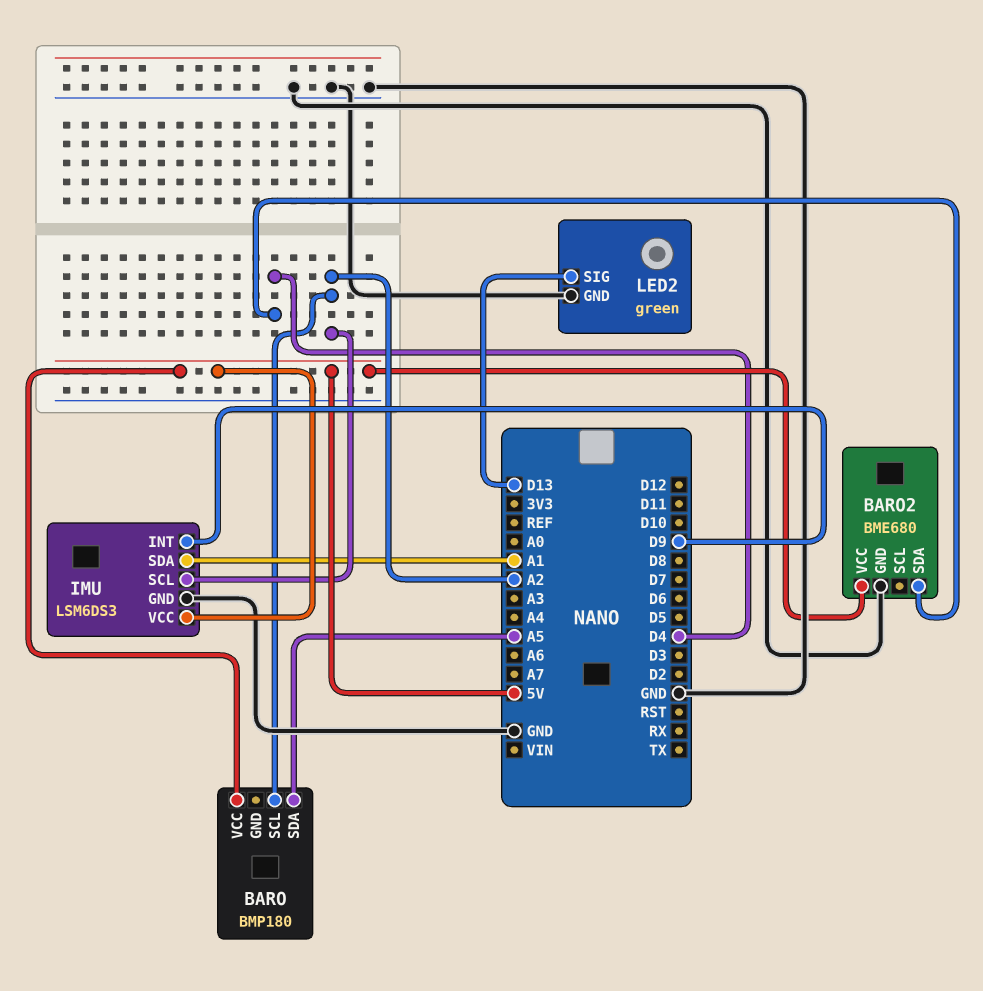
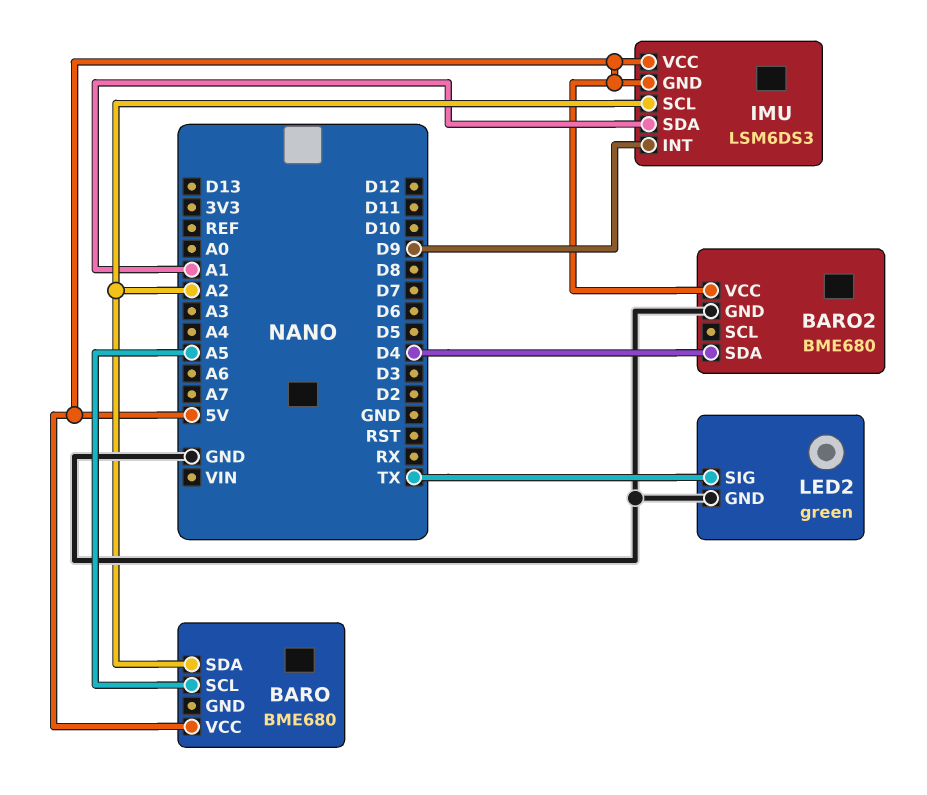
BARO: BMP180 -> BME680
BARO pin SCL: A2 -> A5
BARO pin SDA: A5 -> A2
IMU pin GND: GND -> 5V
LED2 pin SIG: D13 -> TX

